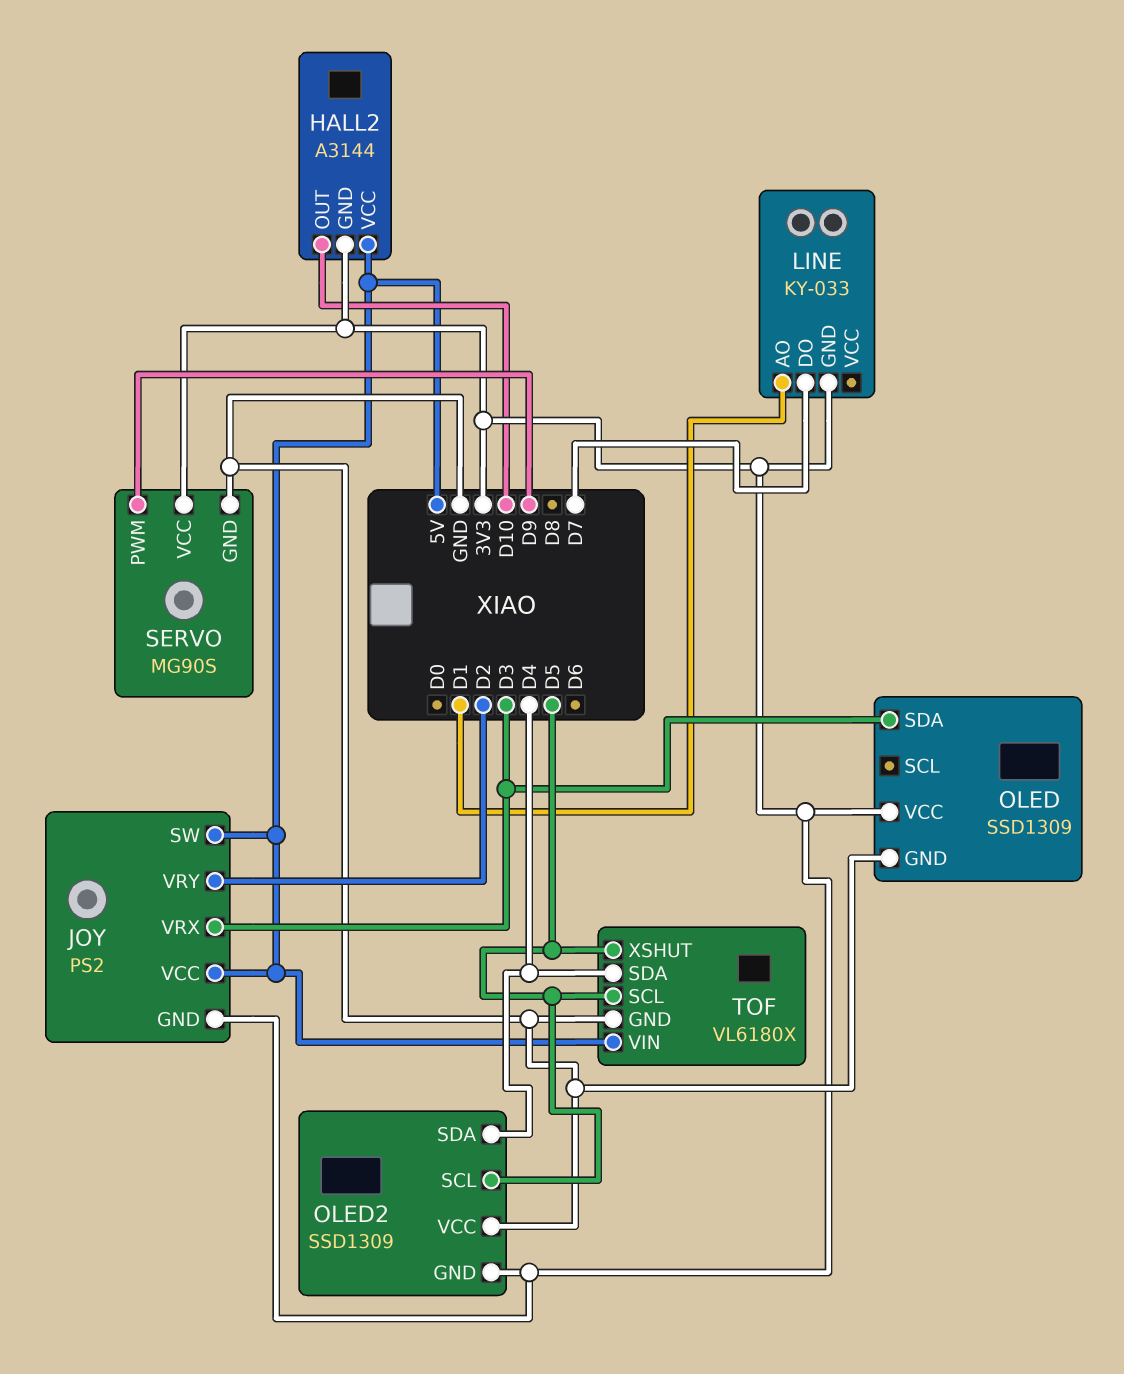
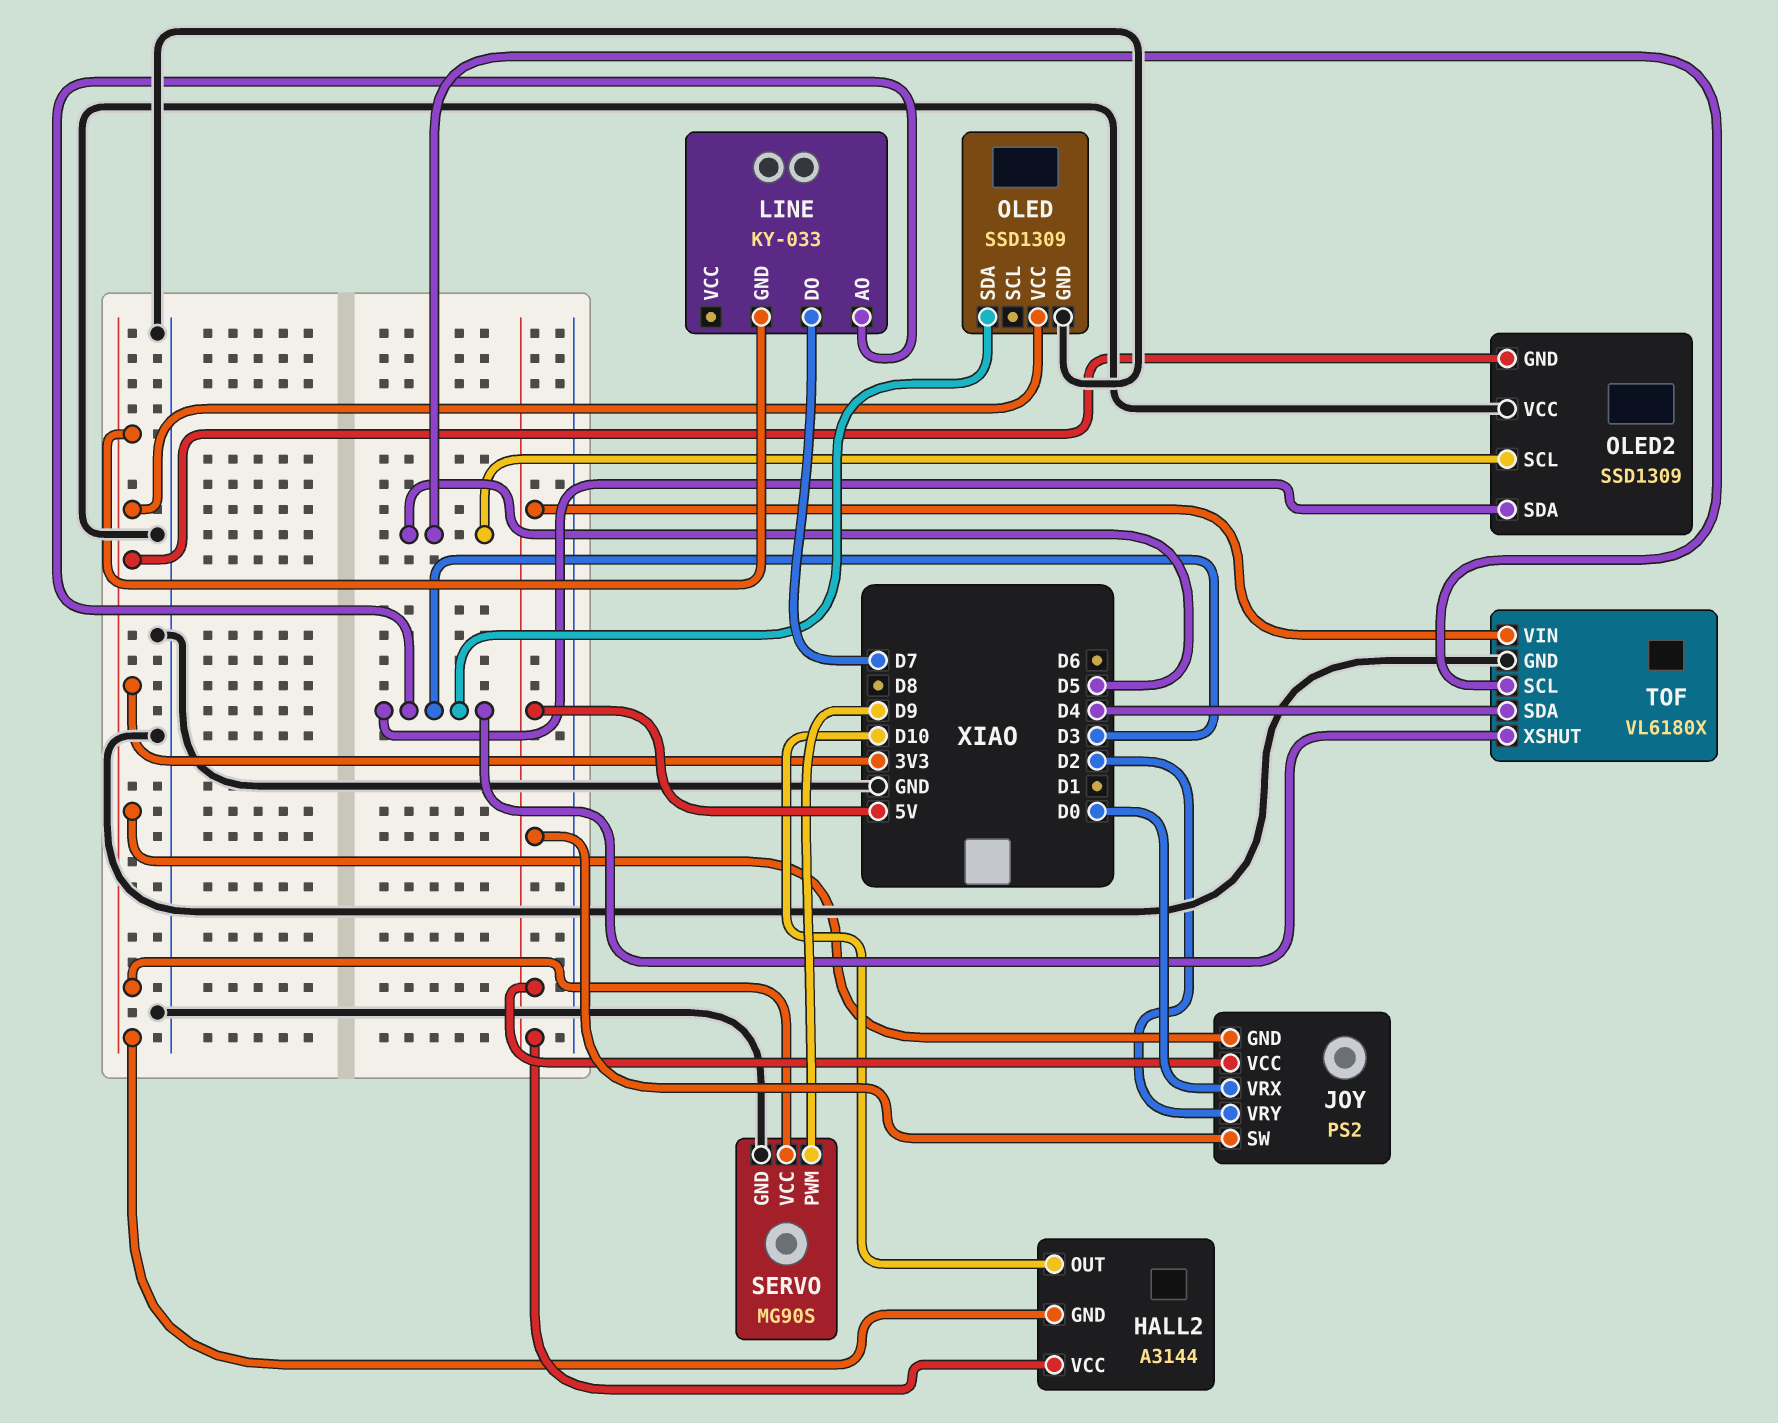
JOY pin VRX: D3 -> D0
LINE pin AO: D1 -> D3
OLED2 pin SDA: D4 -> D3
TOF pin XSHUT: D5 -> D3

